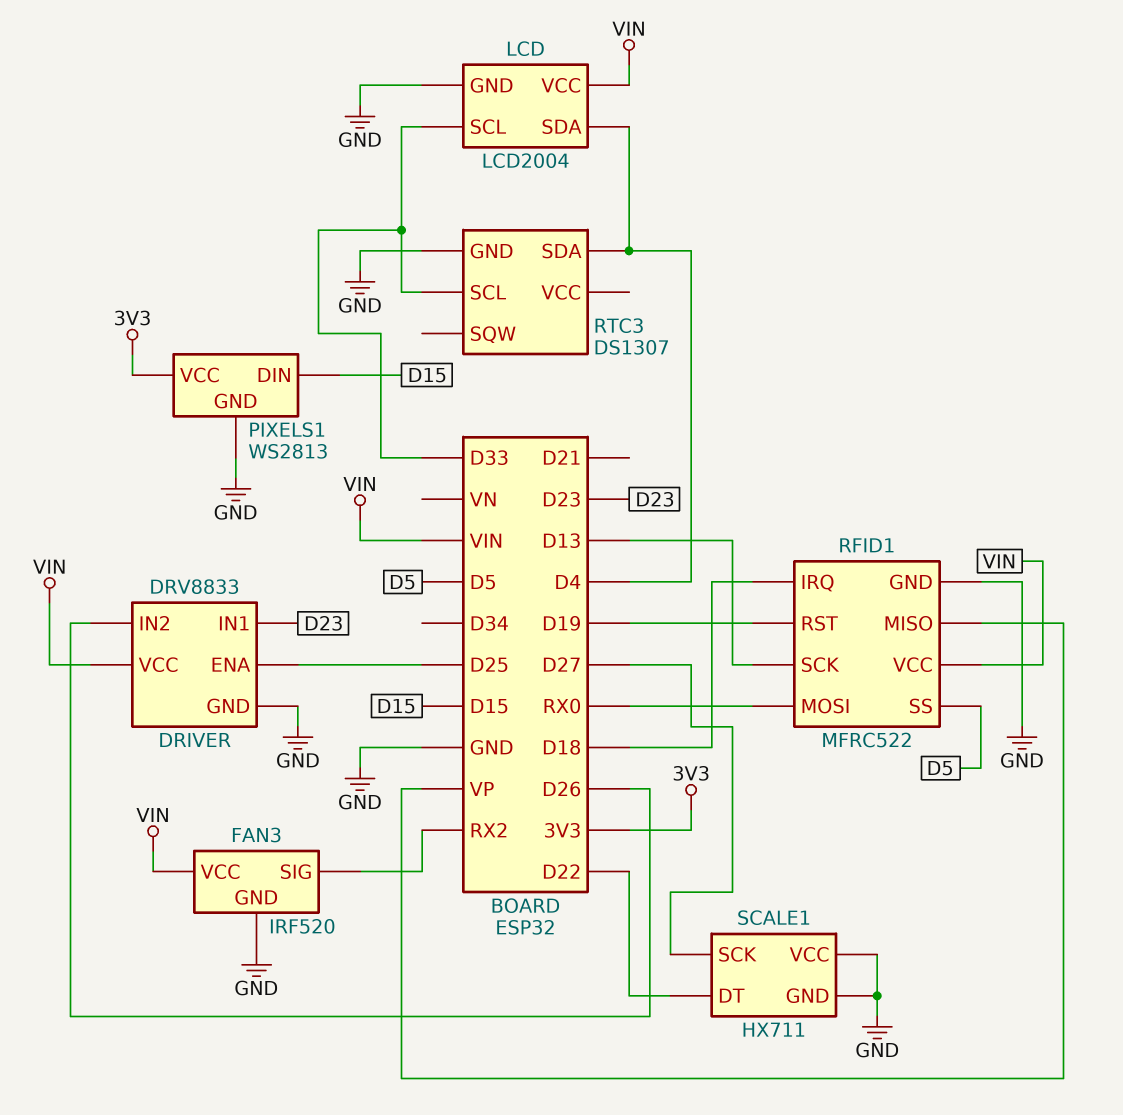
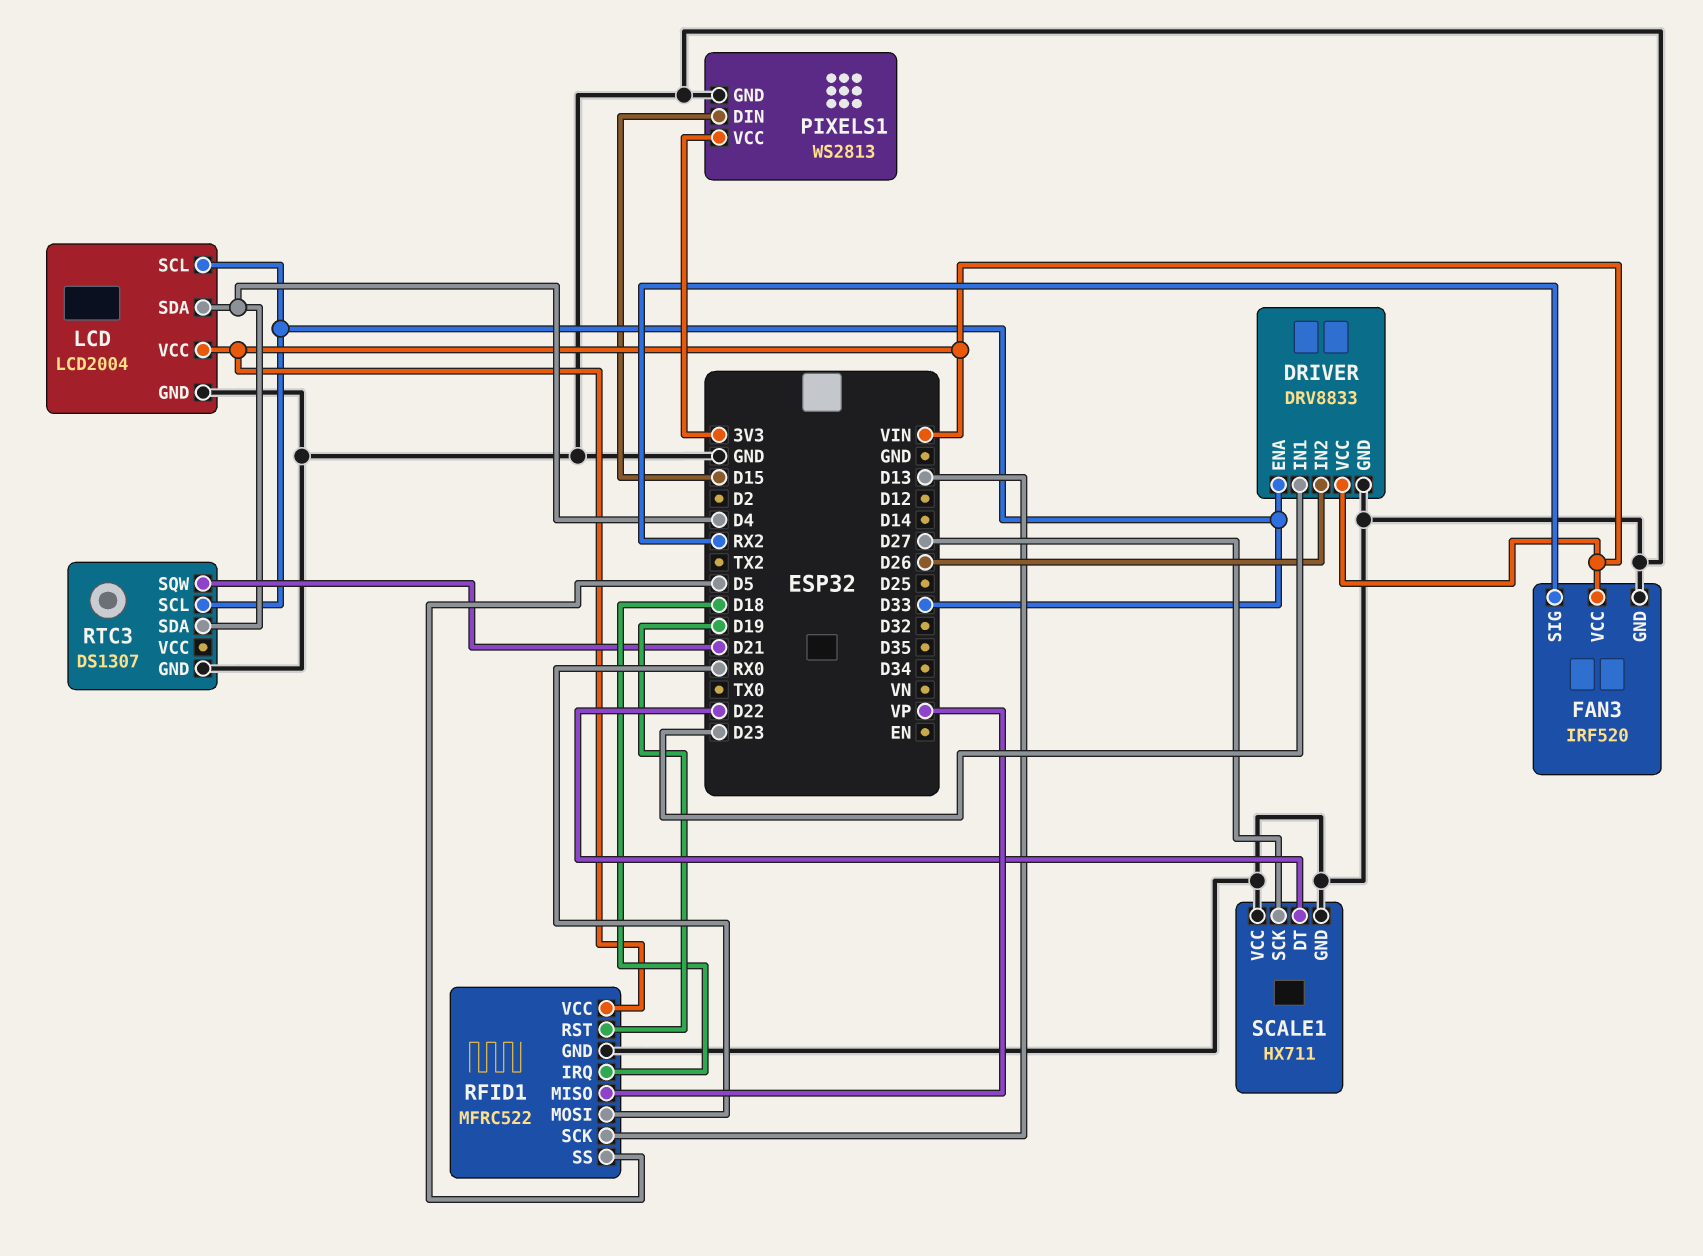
DRIVER pin ENA: D25 -> D33
RTC3 pin SQW: none -> D21

